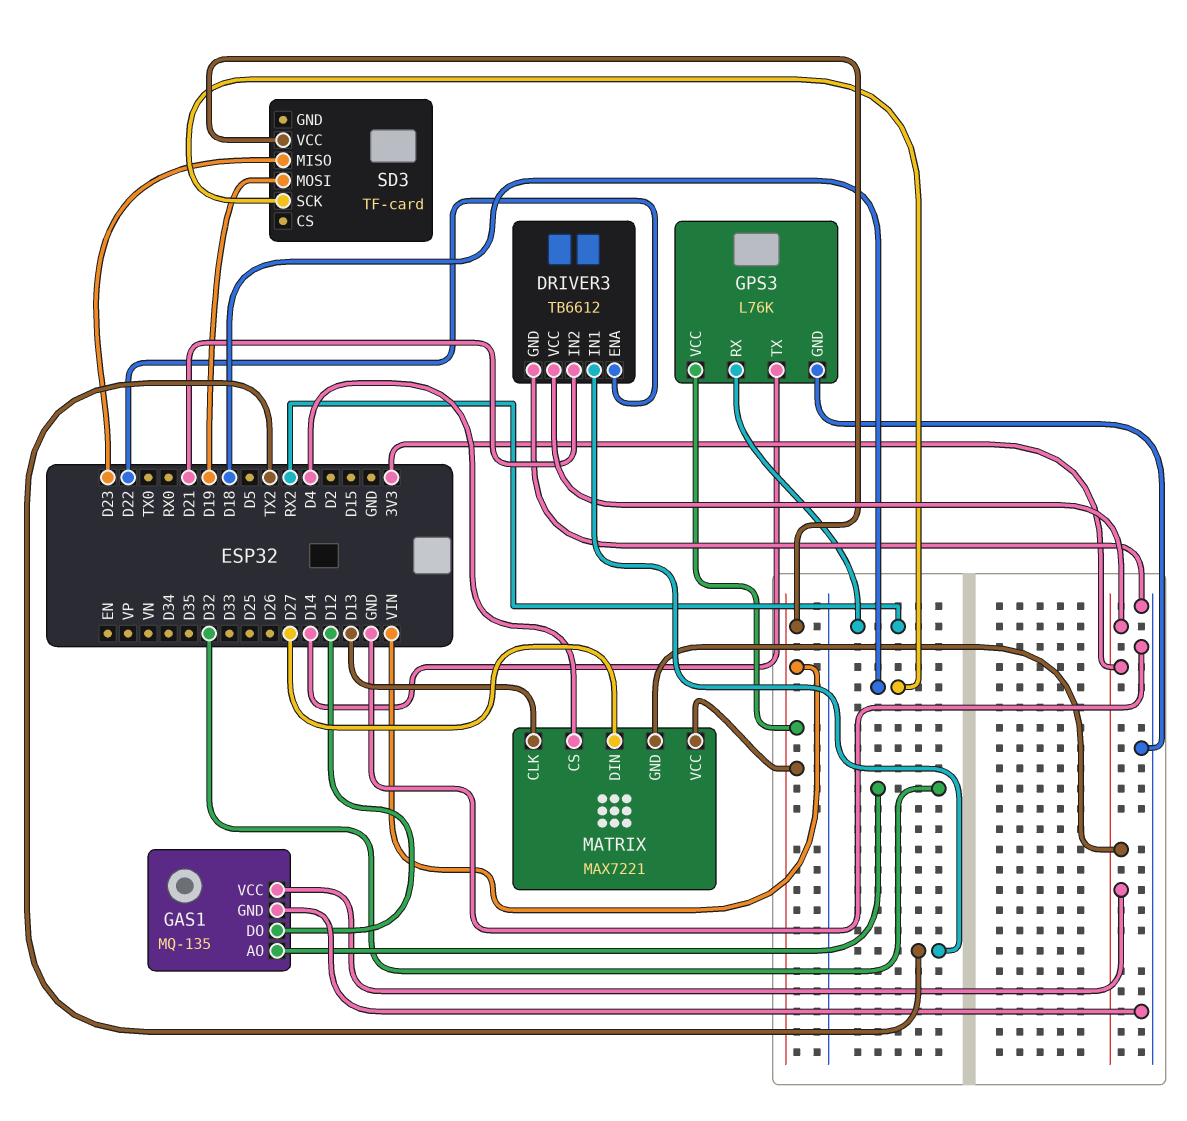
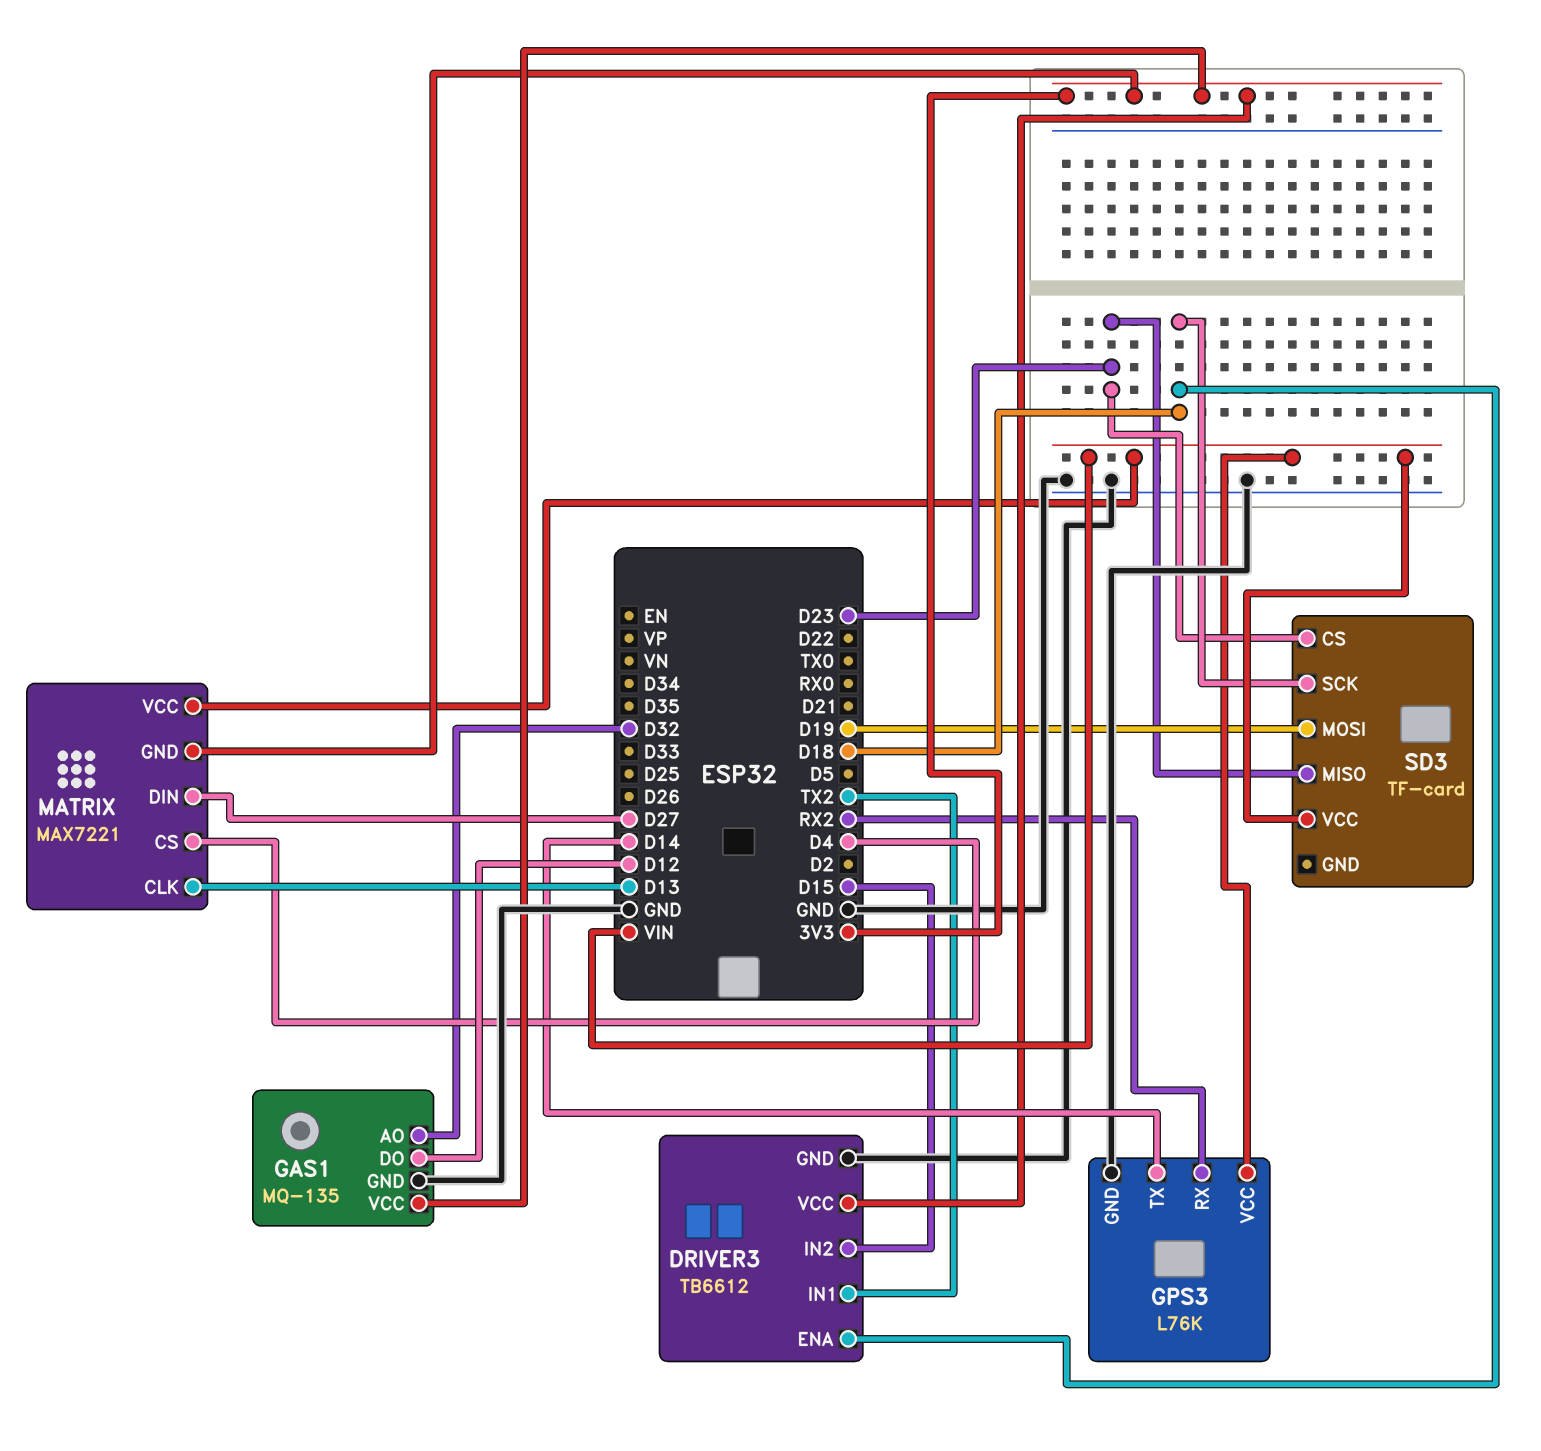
DRIVER3 pin ENA: D22 -> D18
DRIVER3 pin IN2: D21 -> D15
SD3 pin CS: none -> D23

